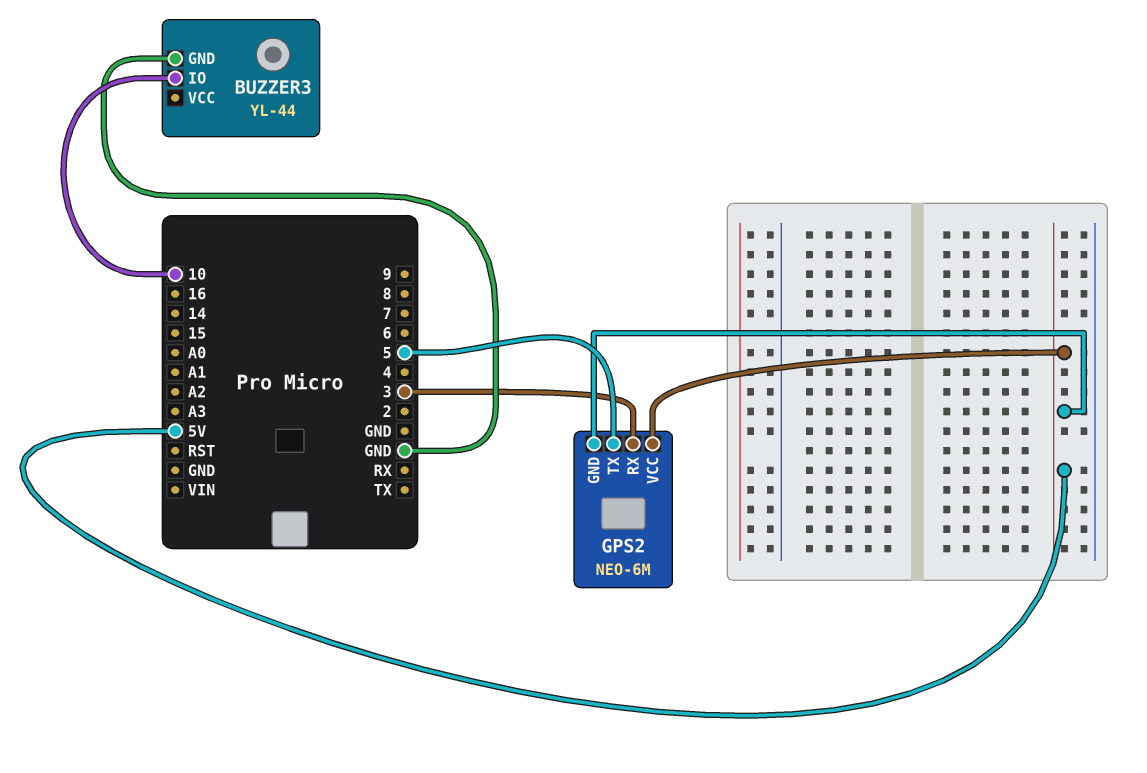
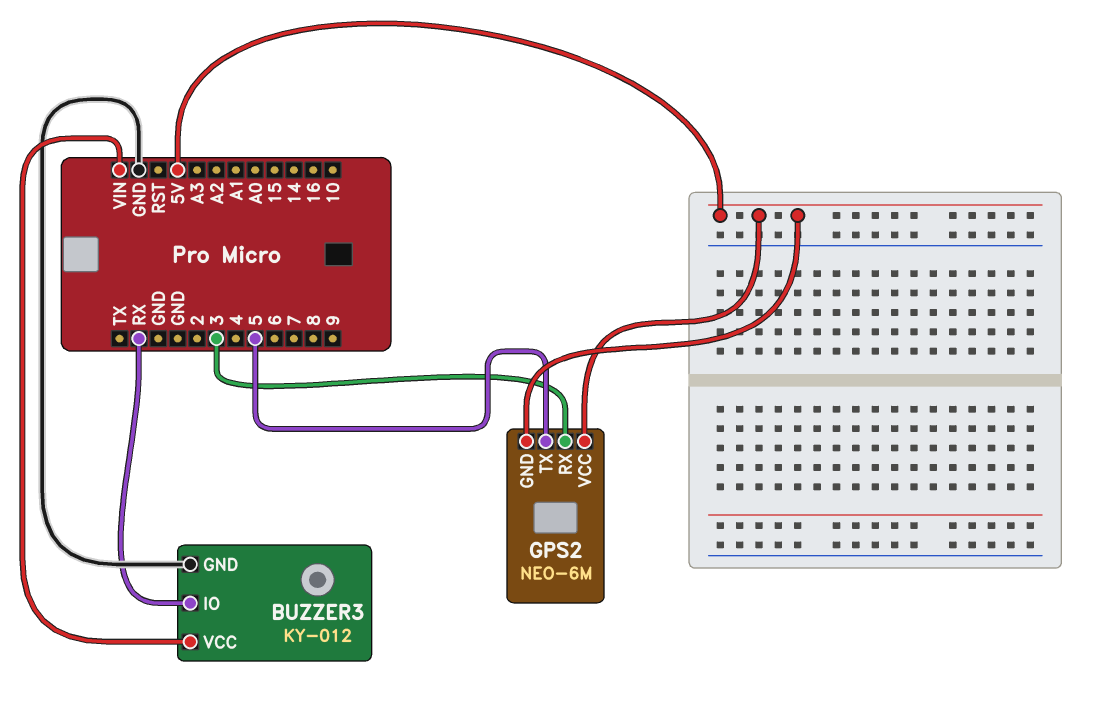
BUZZER3: YL-44 -> KY-012
BUZZER3 pin IO: 10 -> RX
BUZZER3 pin VCC: none -> VIN

